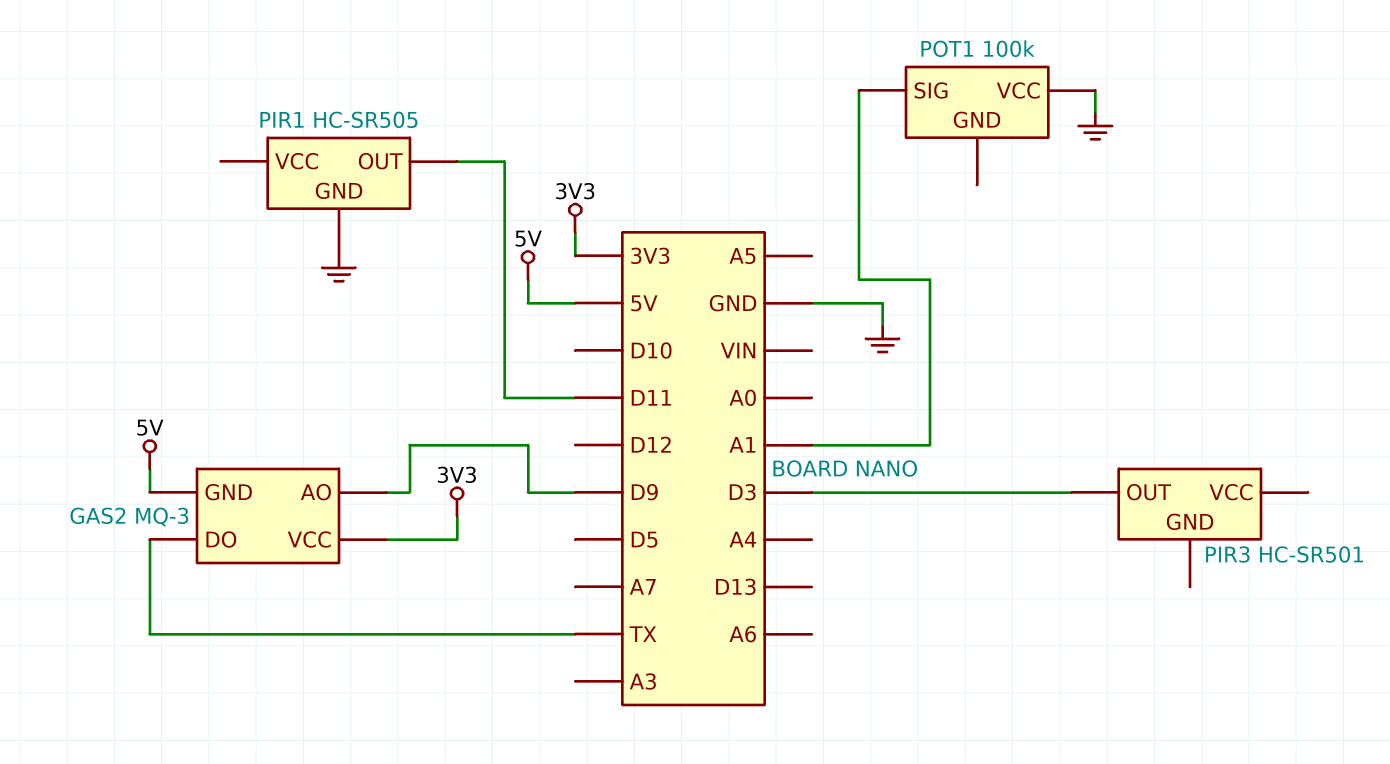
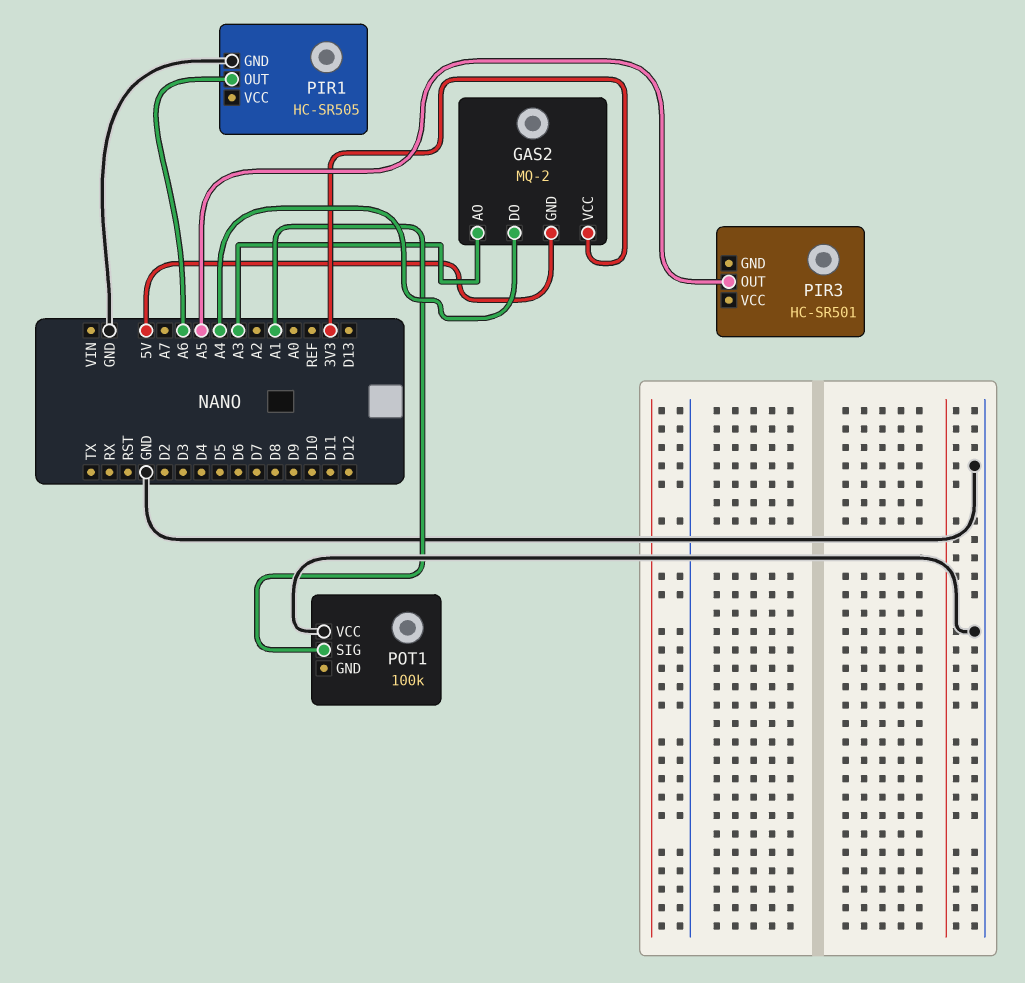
GAS2: MQ-3 -> MQ-2
GAS2 pin AO: D9 -> A3
GAS2 pin DO: TX -> A4
PIR1 pin OUT: D11 -> A6
PIR3 pin OUT: D3 -> A5

